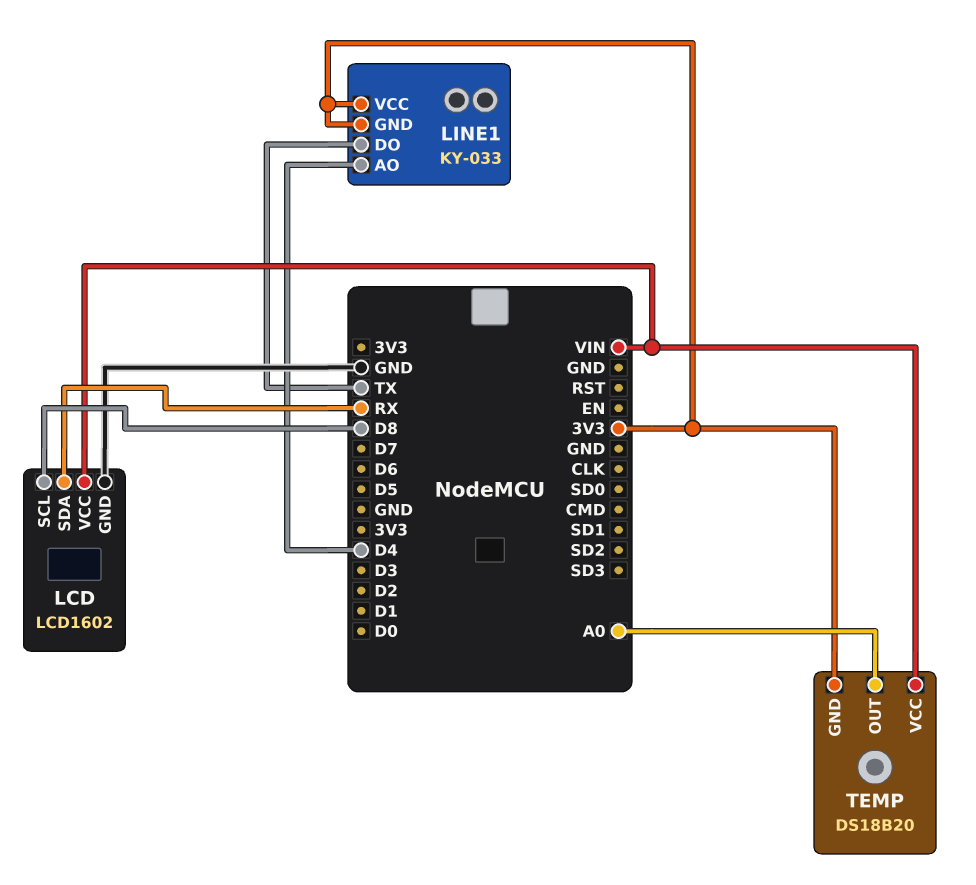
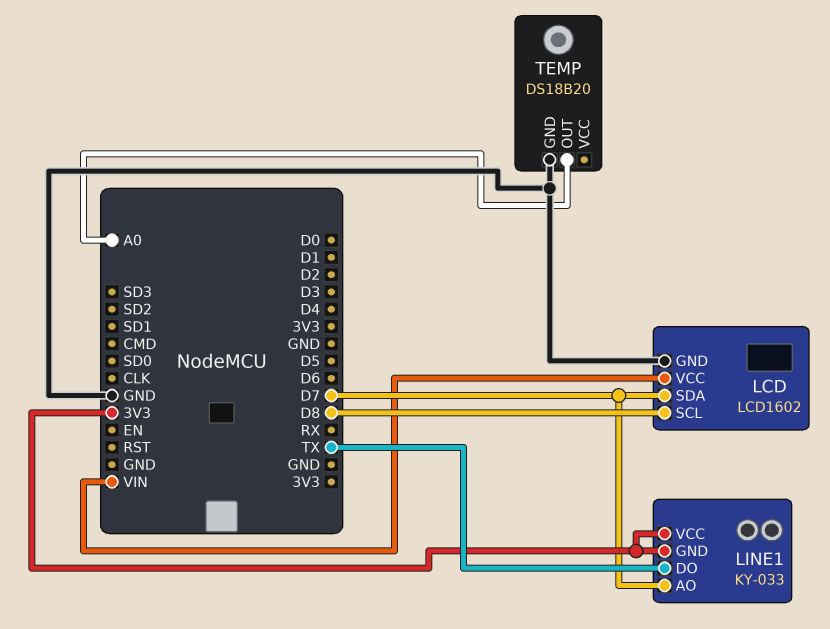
LCD pin SDA: RX -> D7
LINE1 pin AO: D4 -> D7
TEMP pin GND: 3V3 -> GND
TEMP pin VCC: VIN -> none

